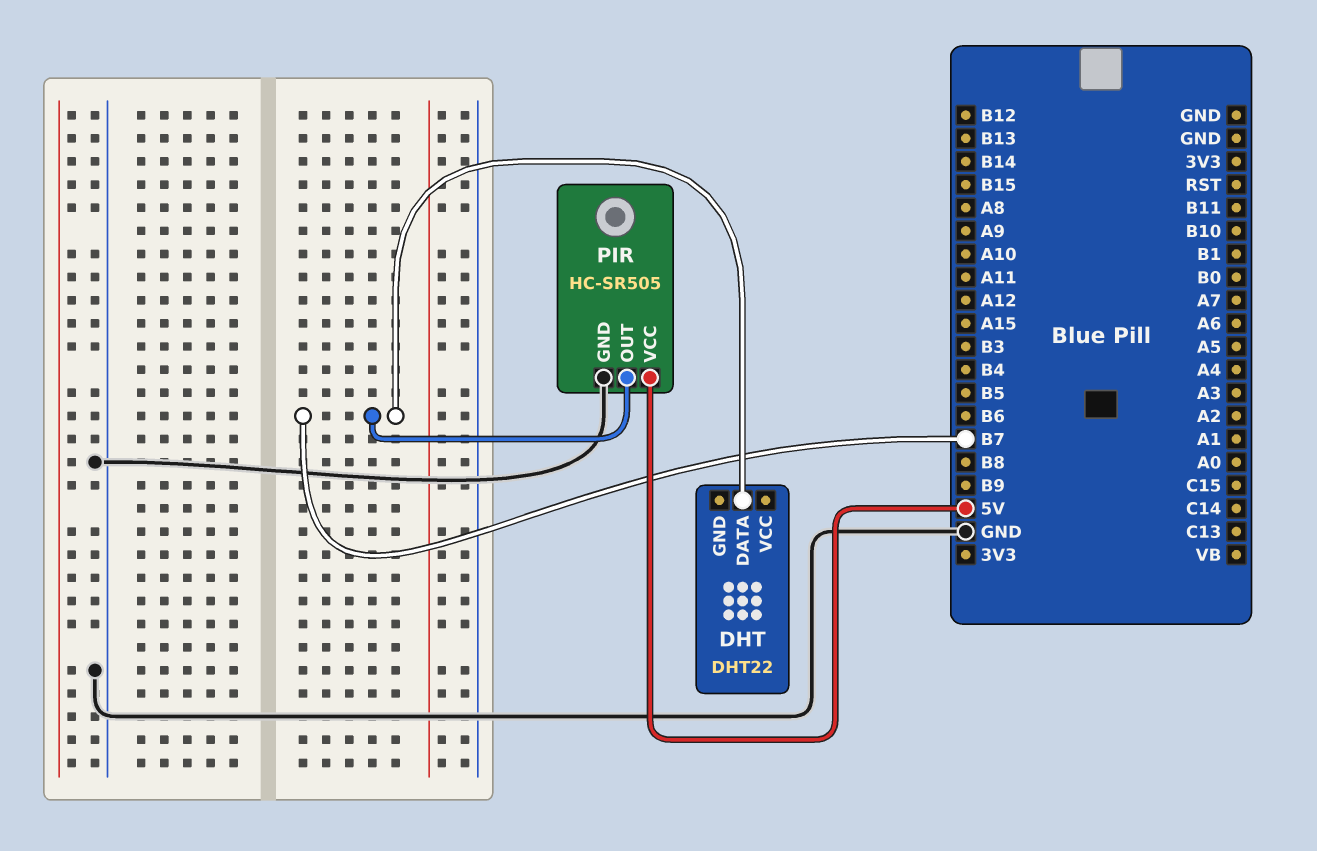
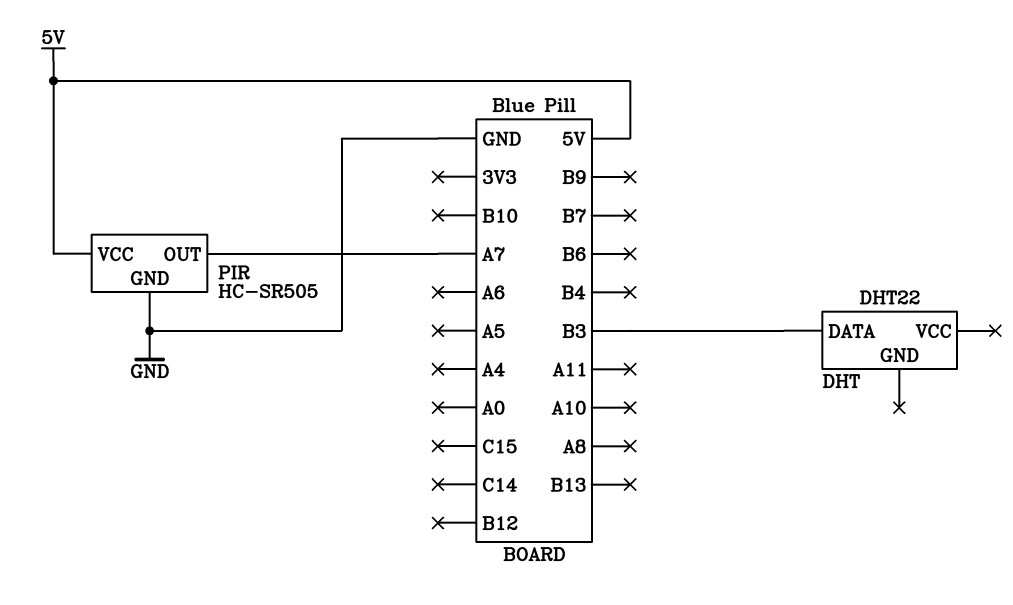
DHT pin DATA: B7 -> B3
PIR pin OUT: B7 -> A7

